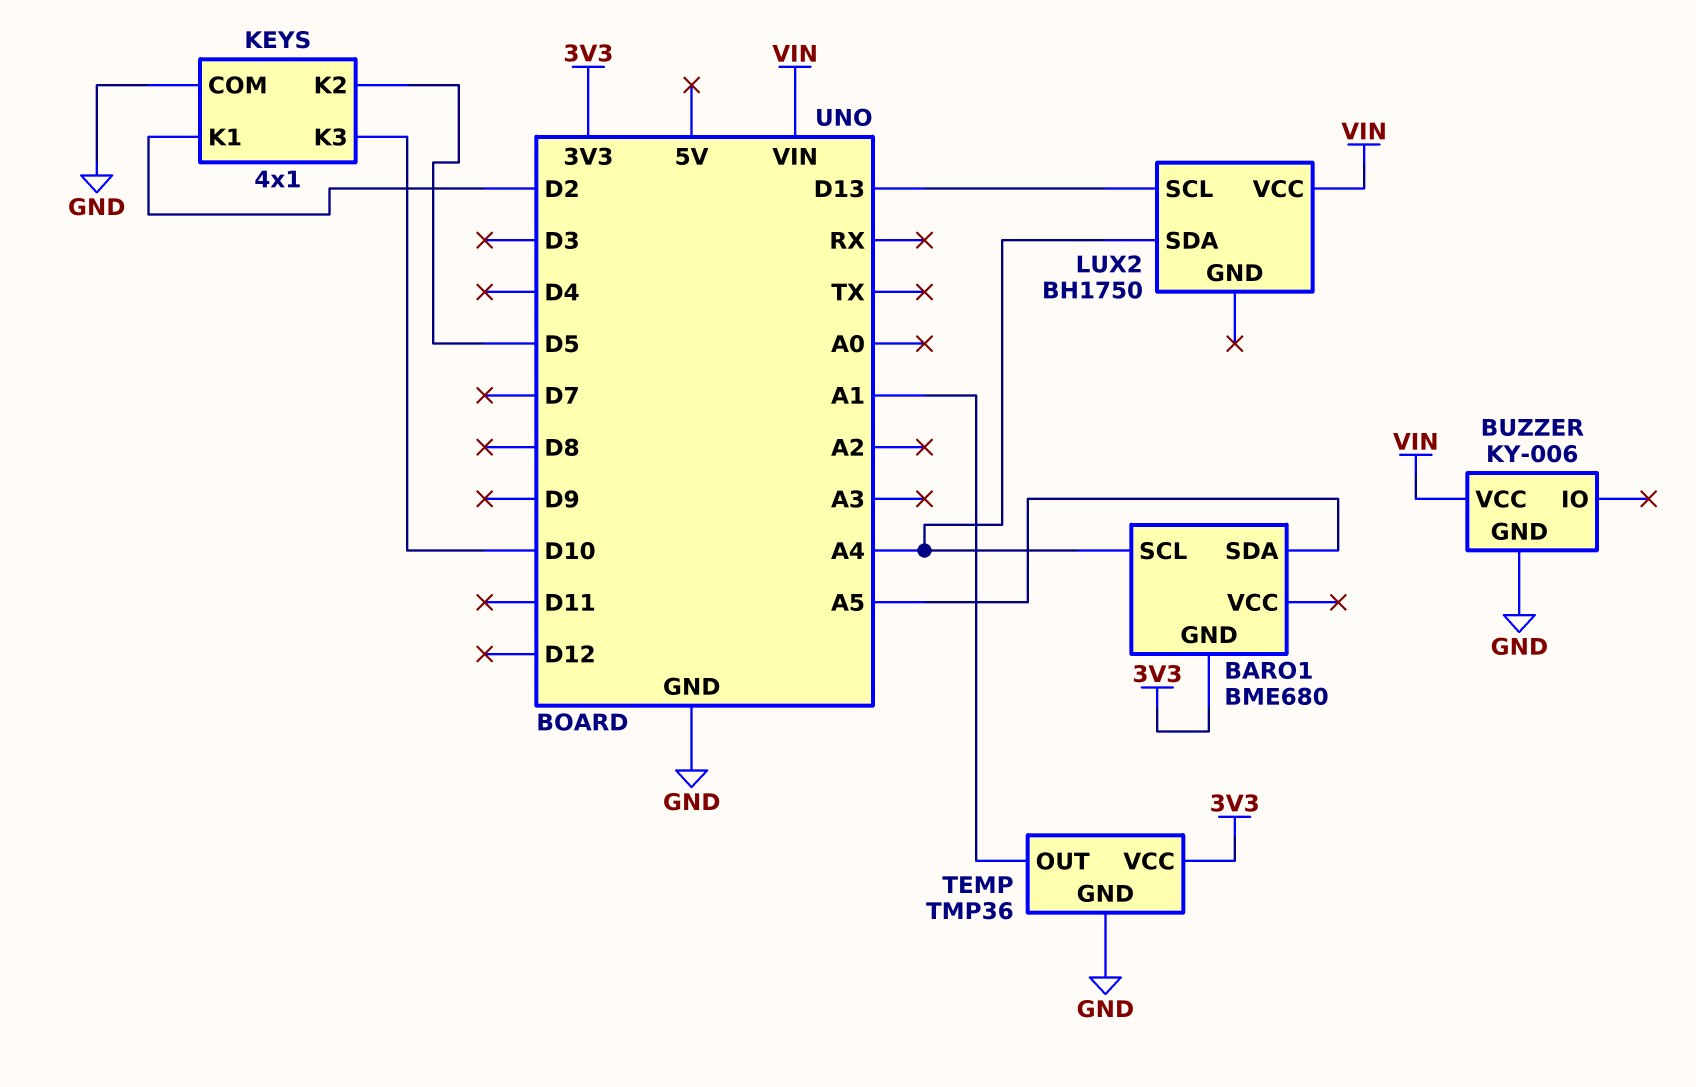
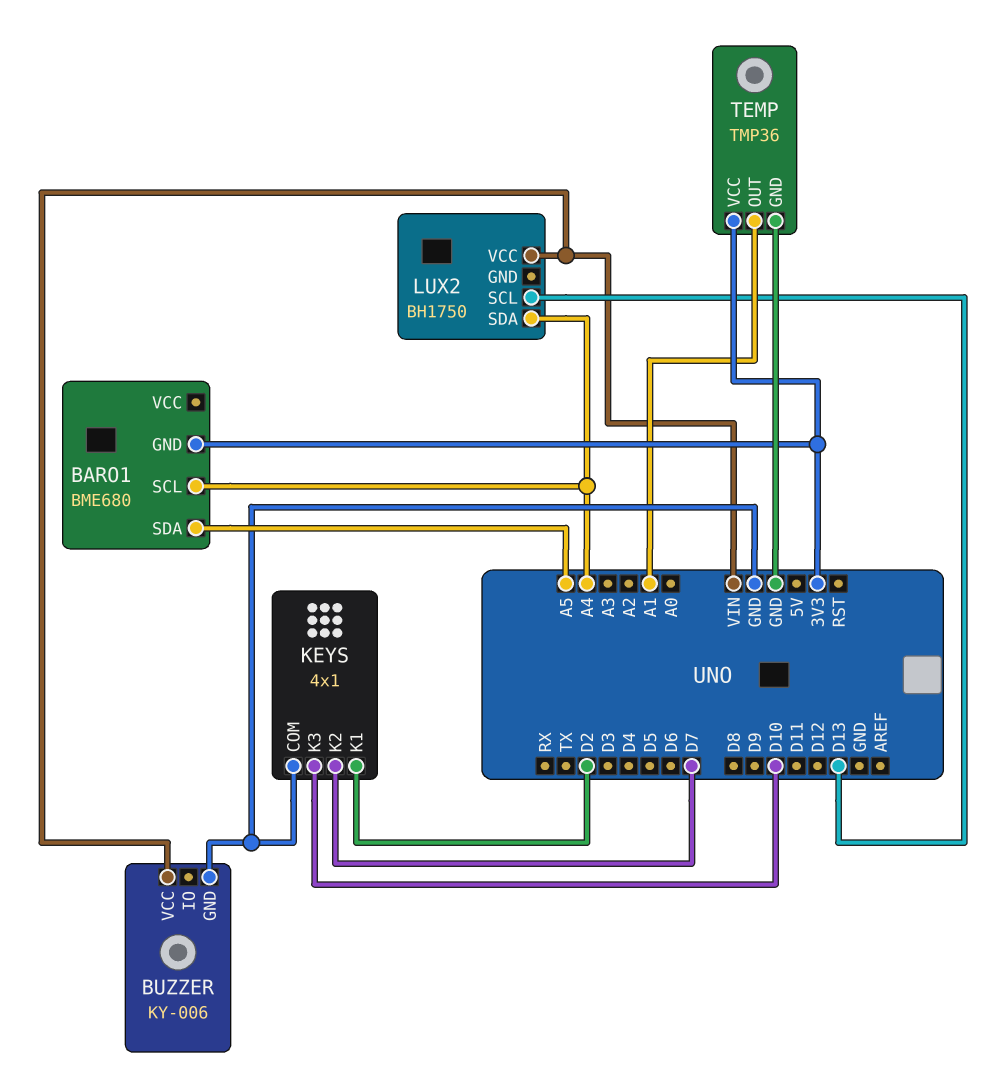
KEYS pin K2: D5 -> D7

